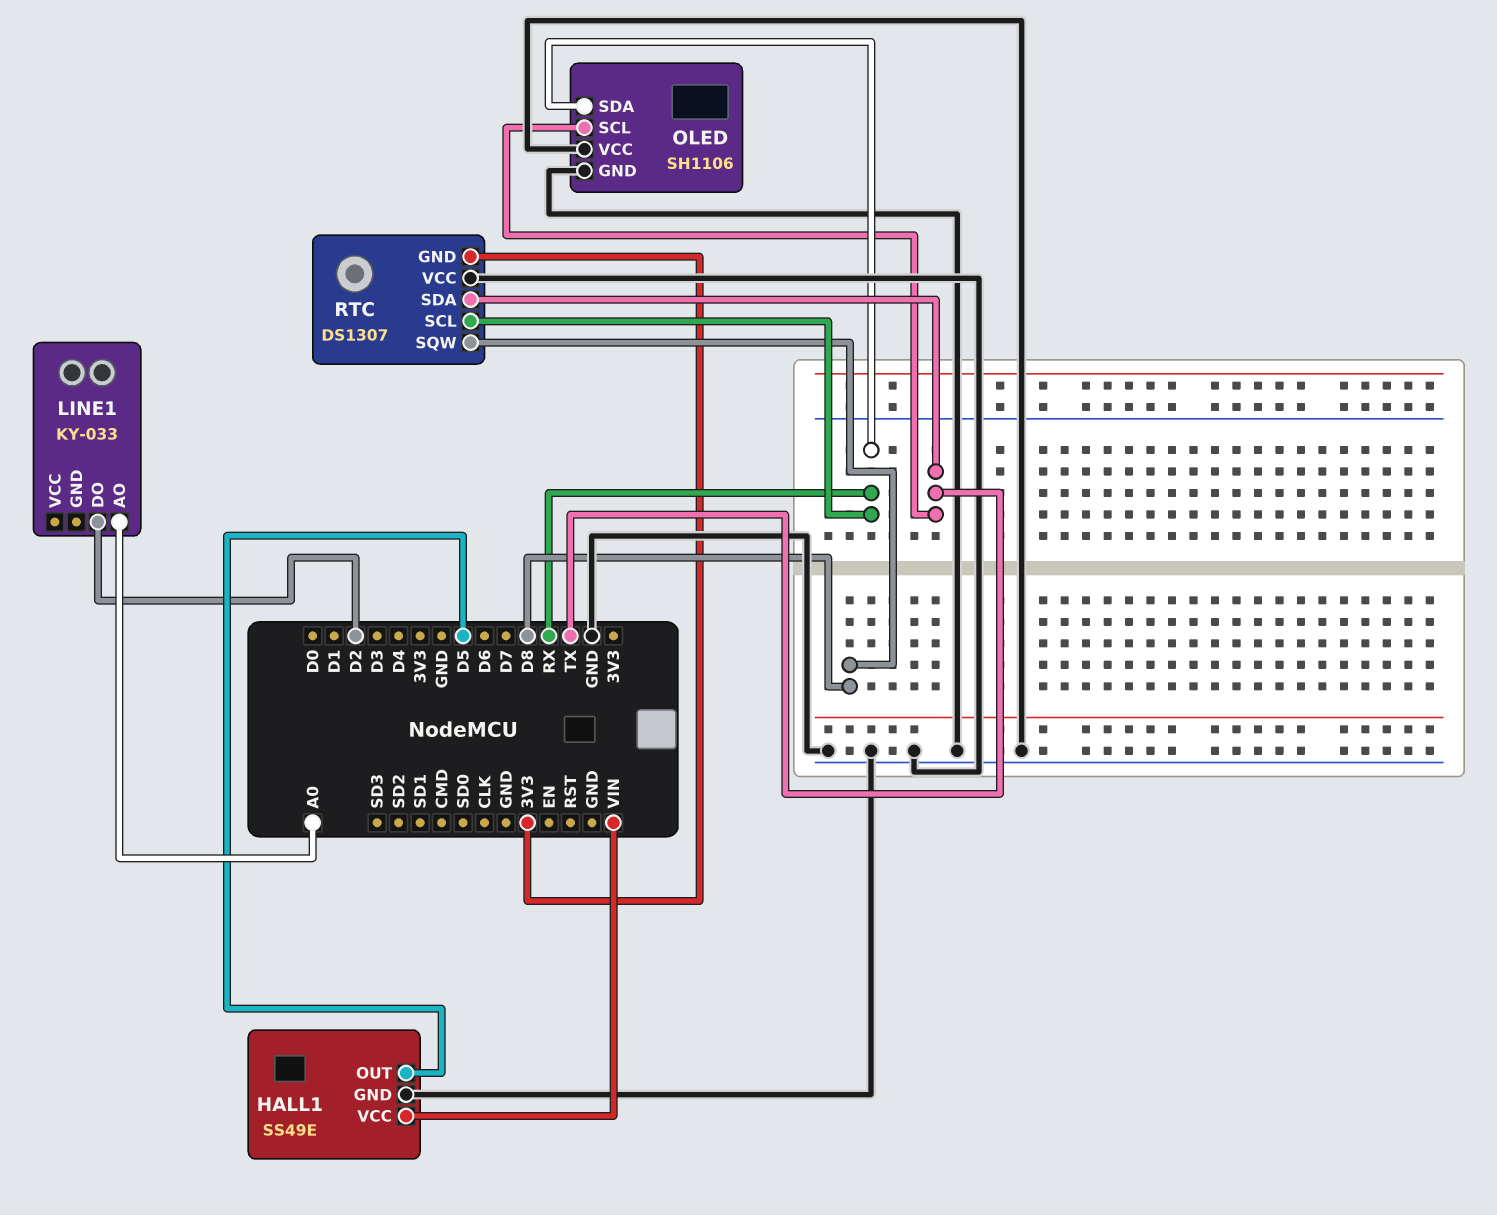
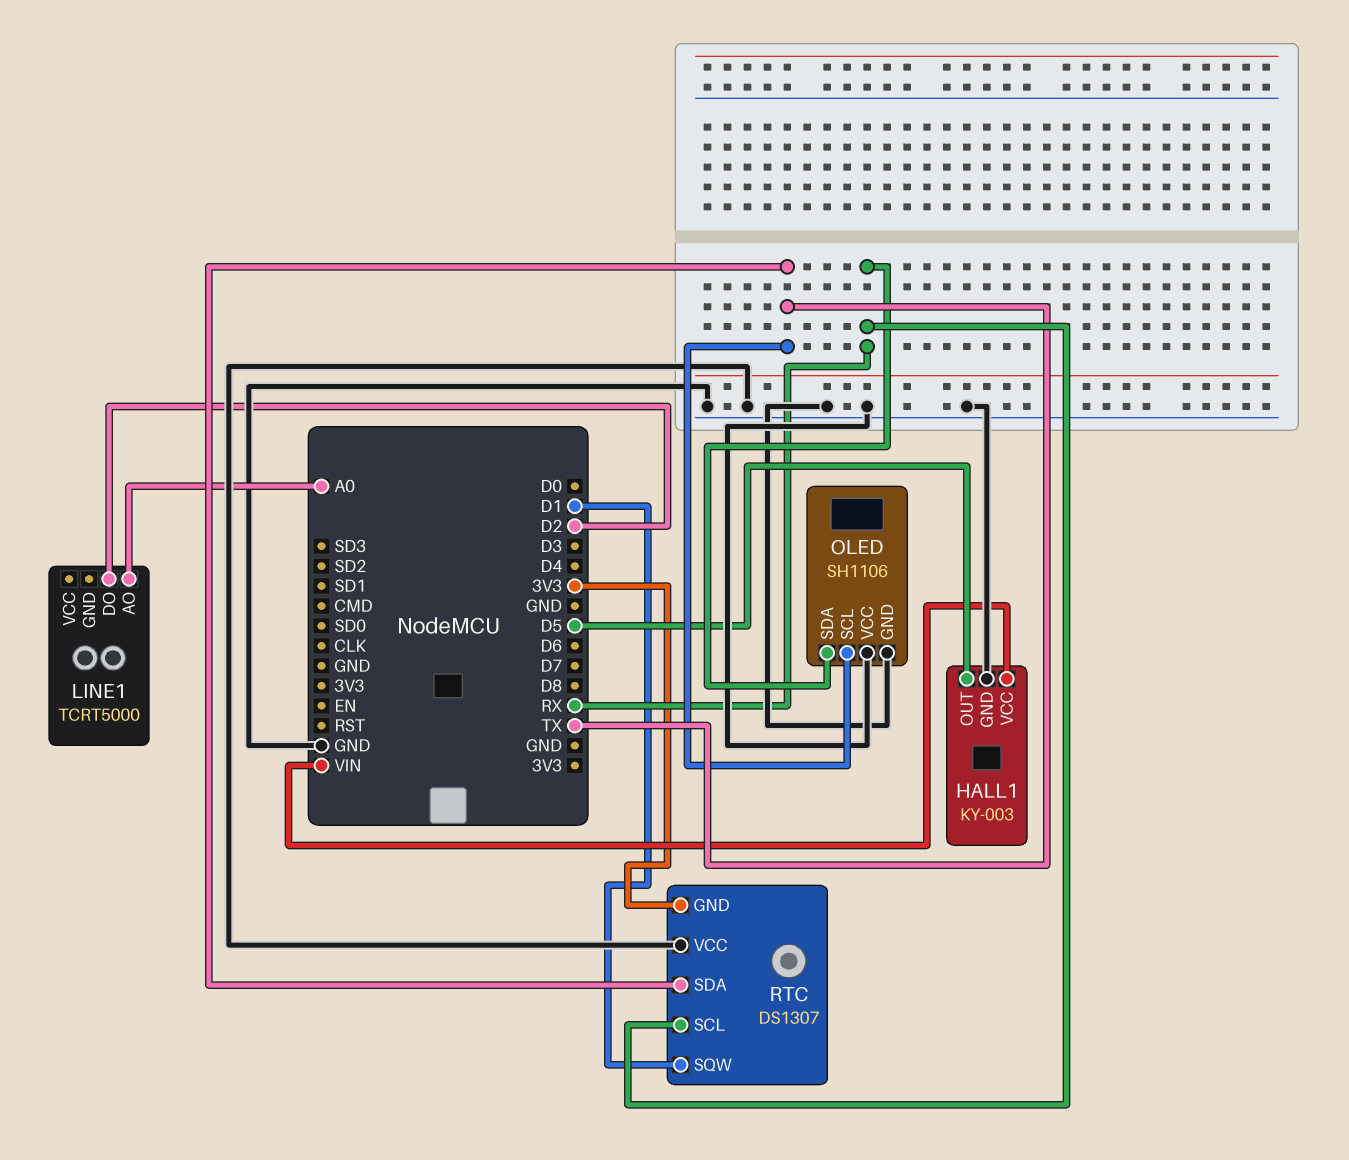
HALL1: SS49E -> KY-003
LINE1: KY-033 -> TCRT5000
RTC pin SQW: D8 -> D1

